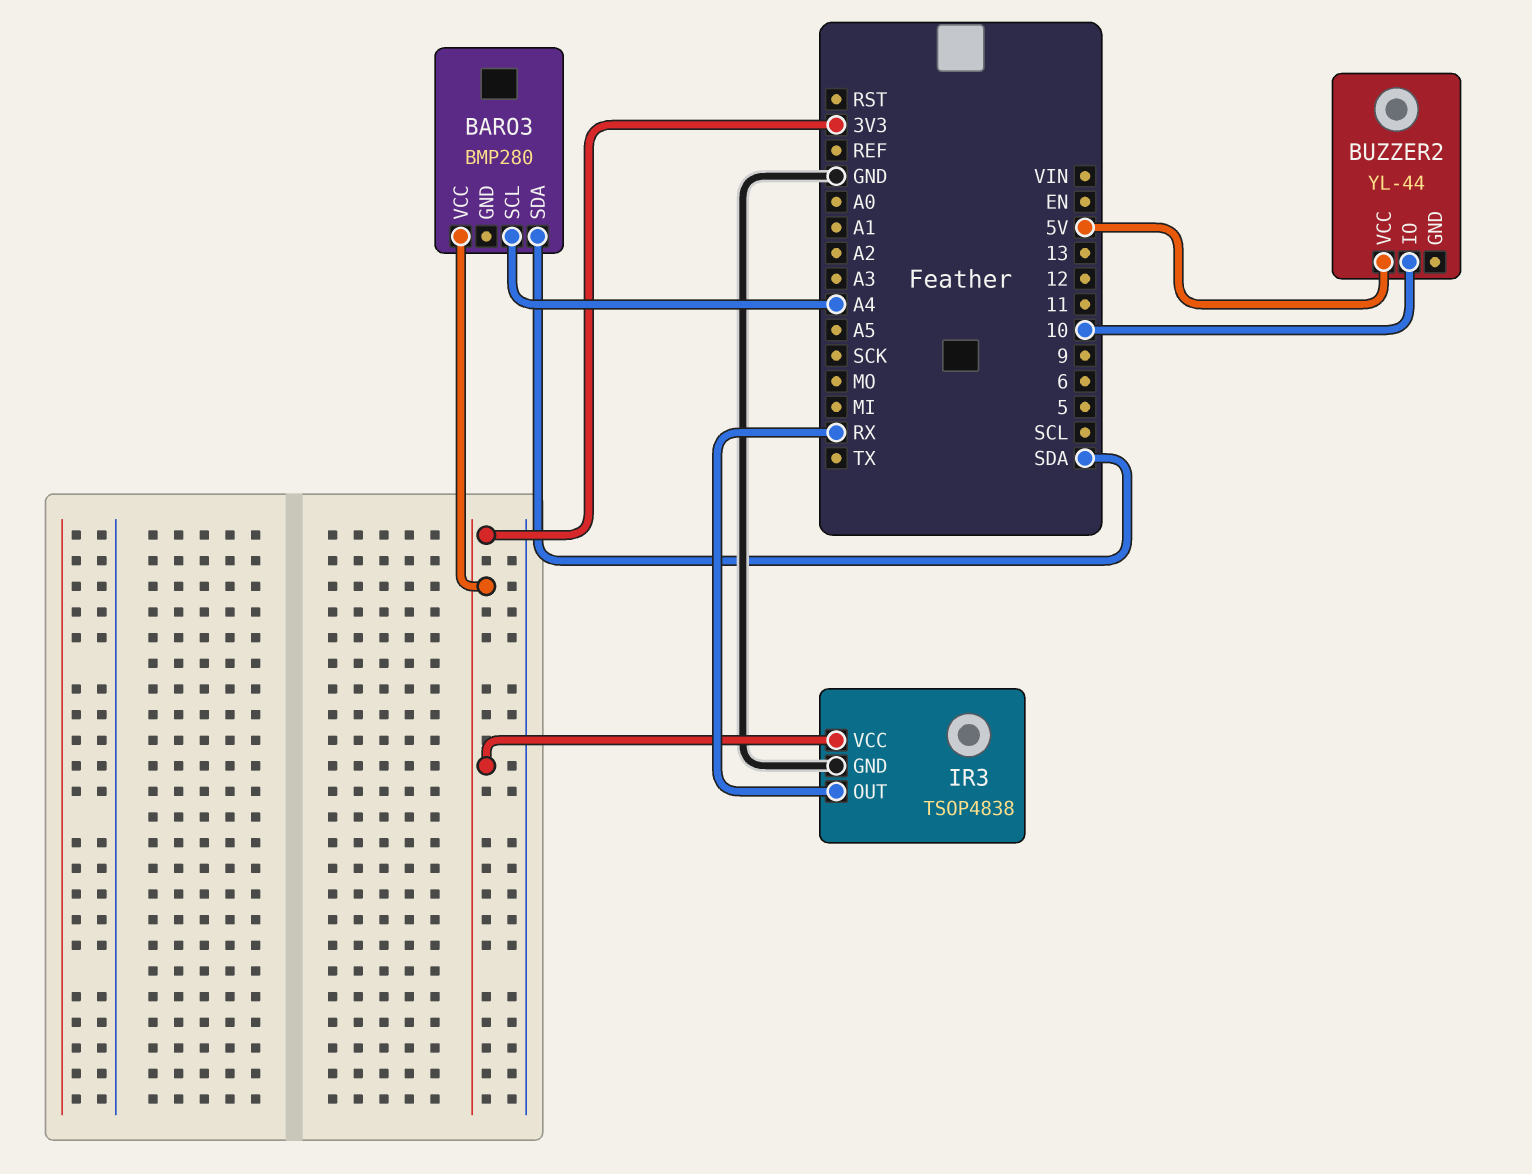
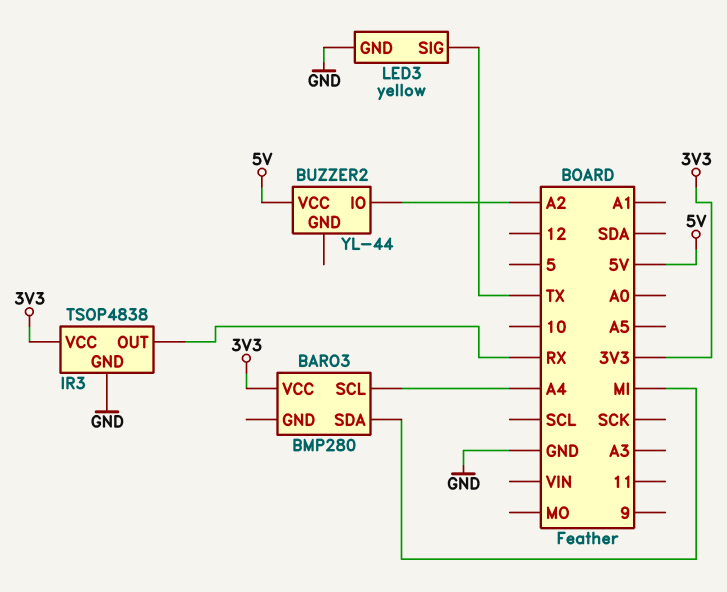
BARO3 pin SDA: SDA -> MI
BUZZER2 pin IO: 10 -> A2
LED3: none -> yellow
LED3 pin GND: none -> GND
LED3 pin SIG: none -> TX

